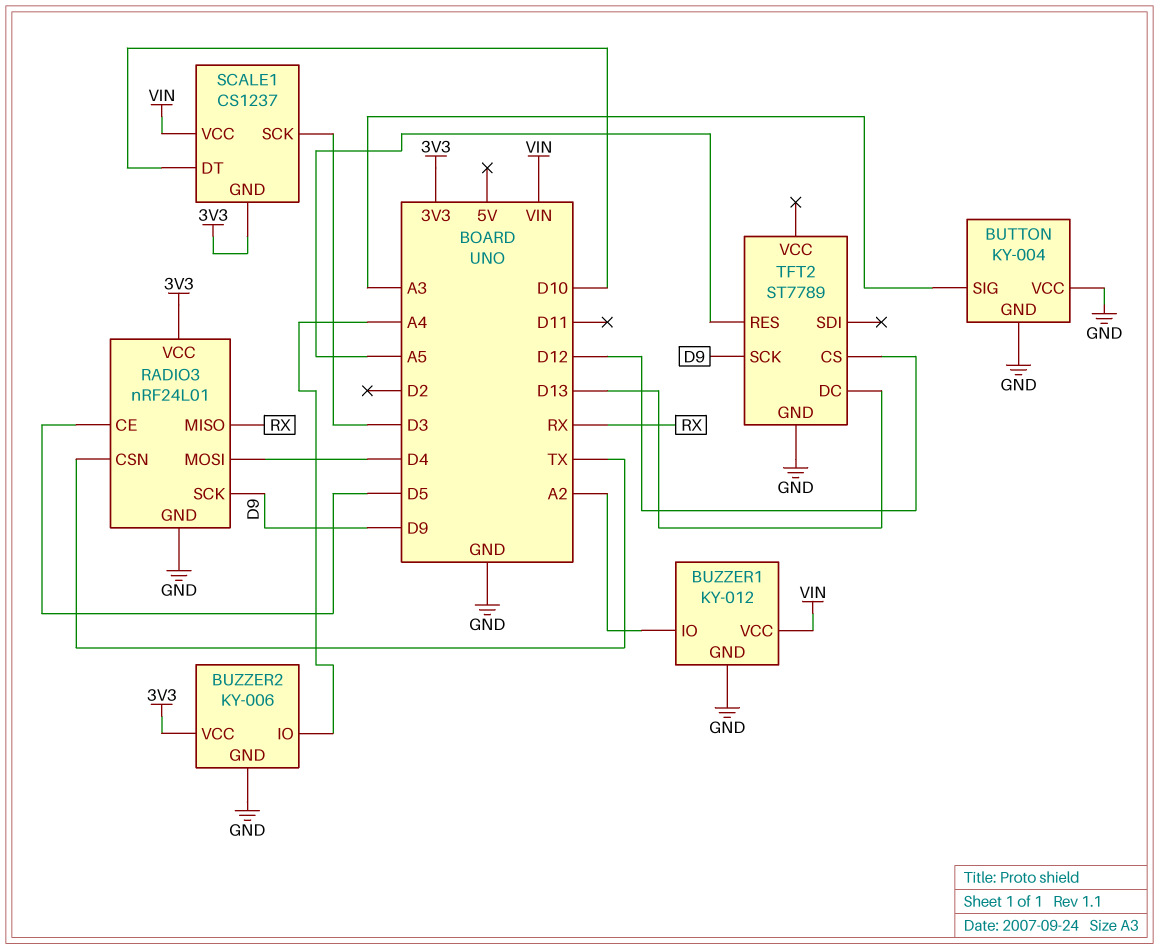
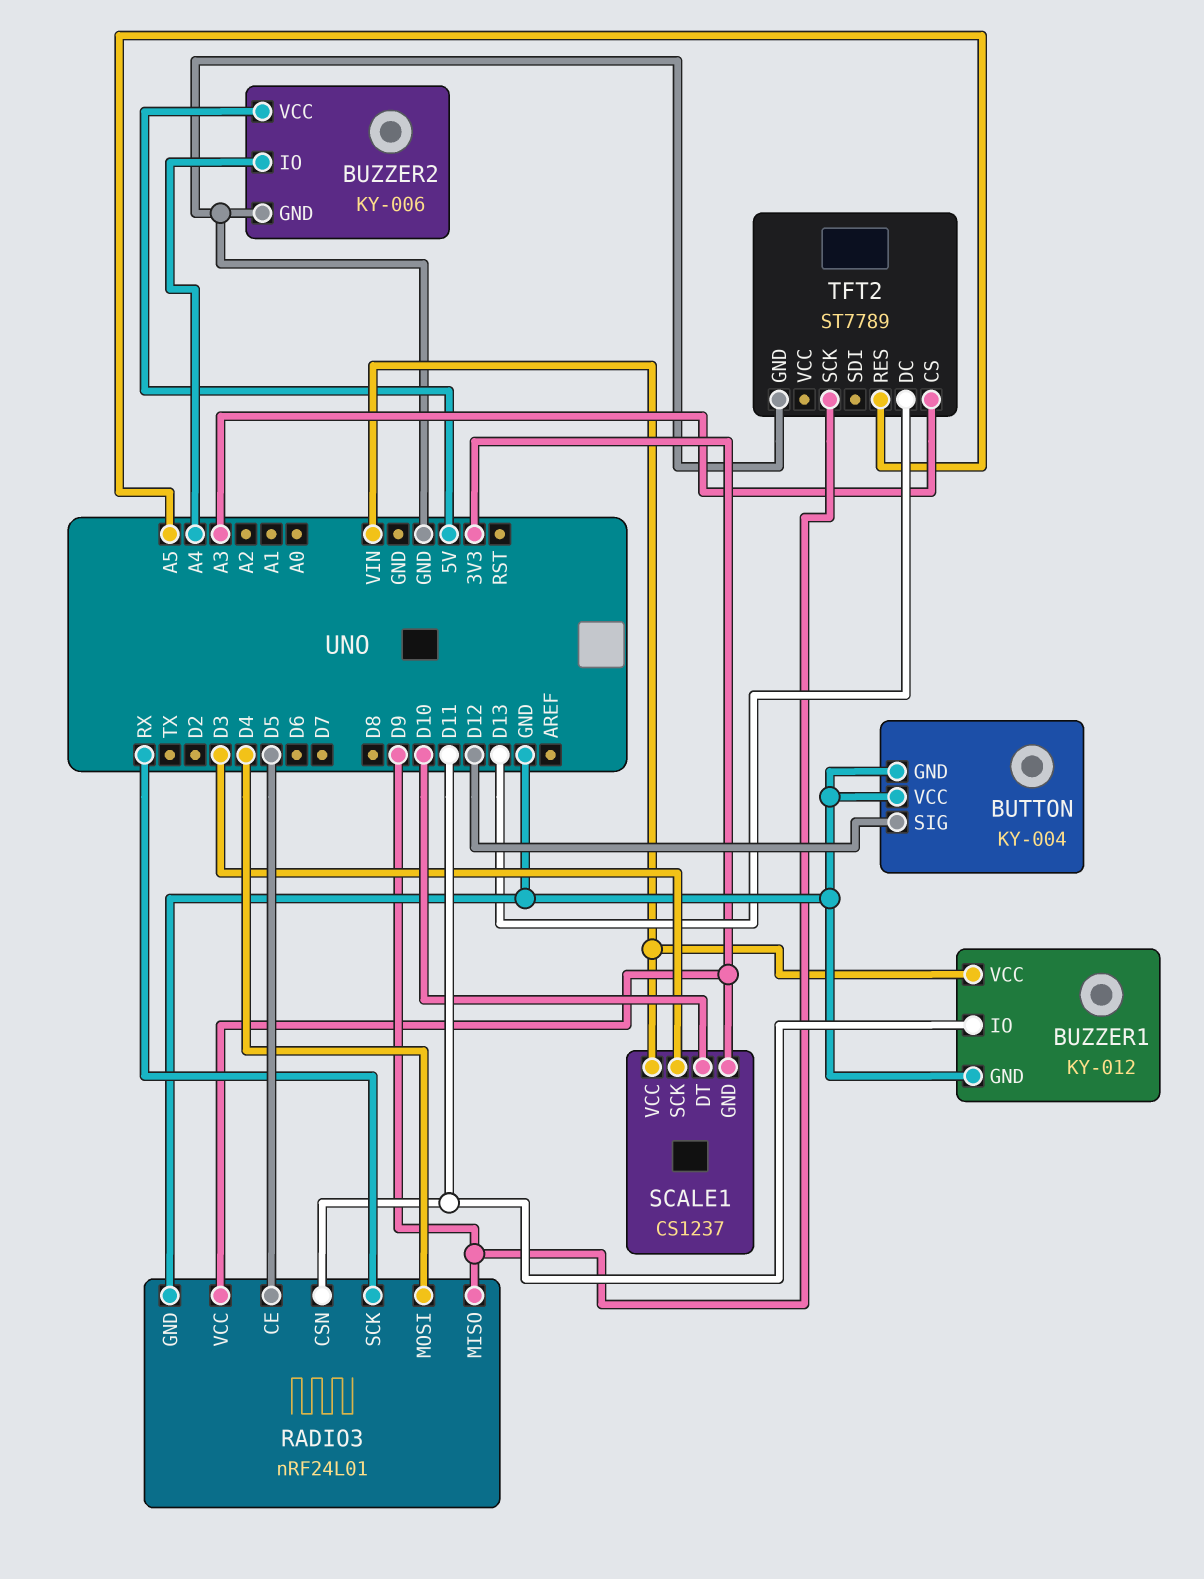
BUTTON pin SIG: A3 -> D12
BUZZER1 pin IO: A2 -> D11
BUZZER2 pin VCC: 3V3 -> 5V
RADIO3 pin CSN: TX -> D11
RADIO3 pin MISO: RX -> D9
RADIO3 pin SCK: D9 -> RX
TFT2 pin CS: D12 -> A3

